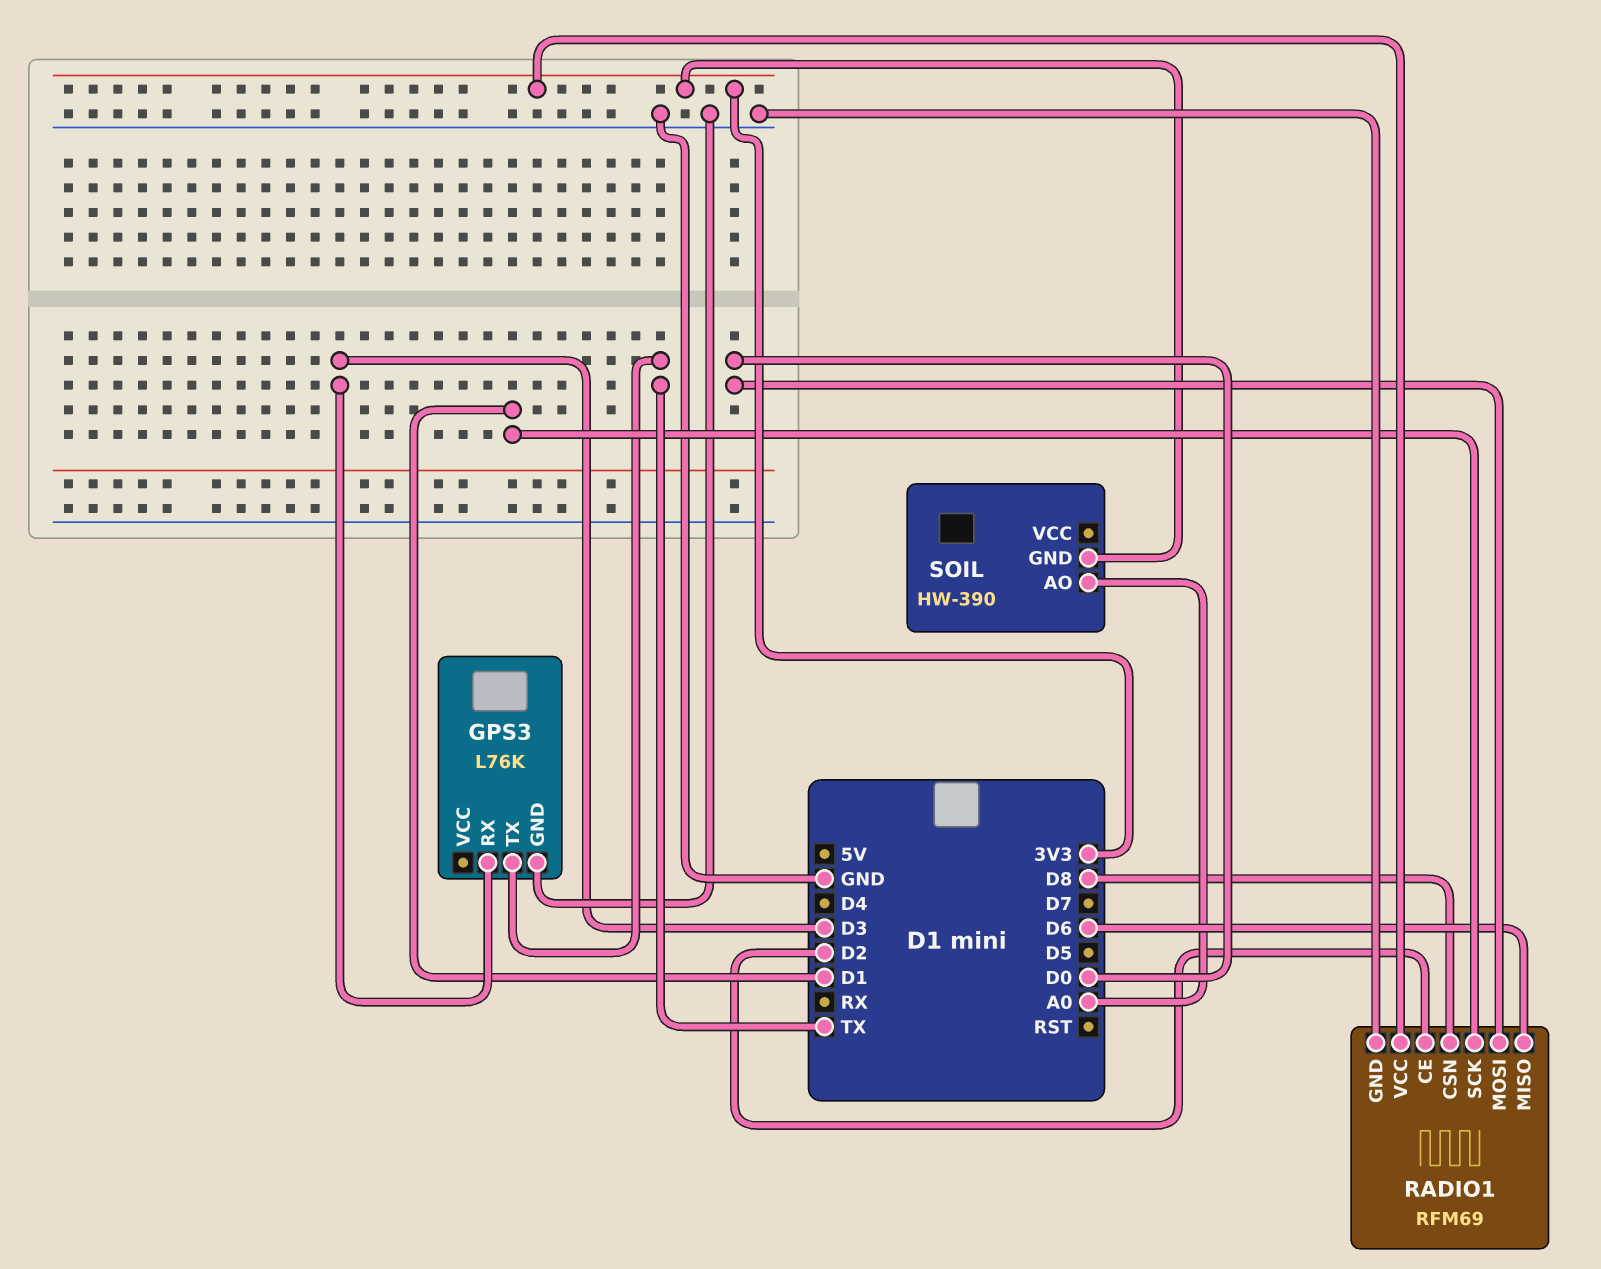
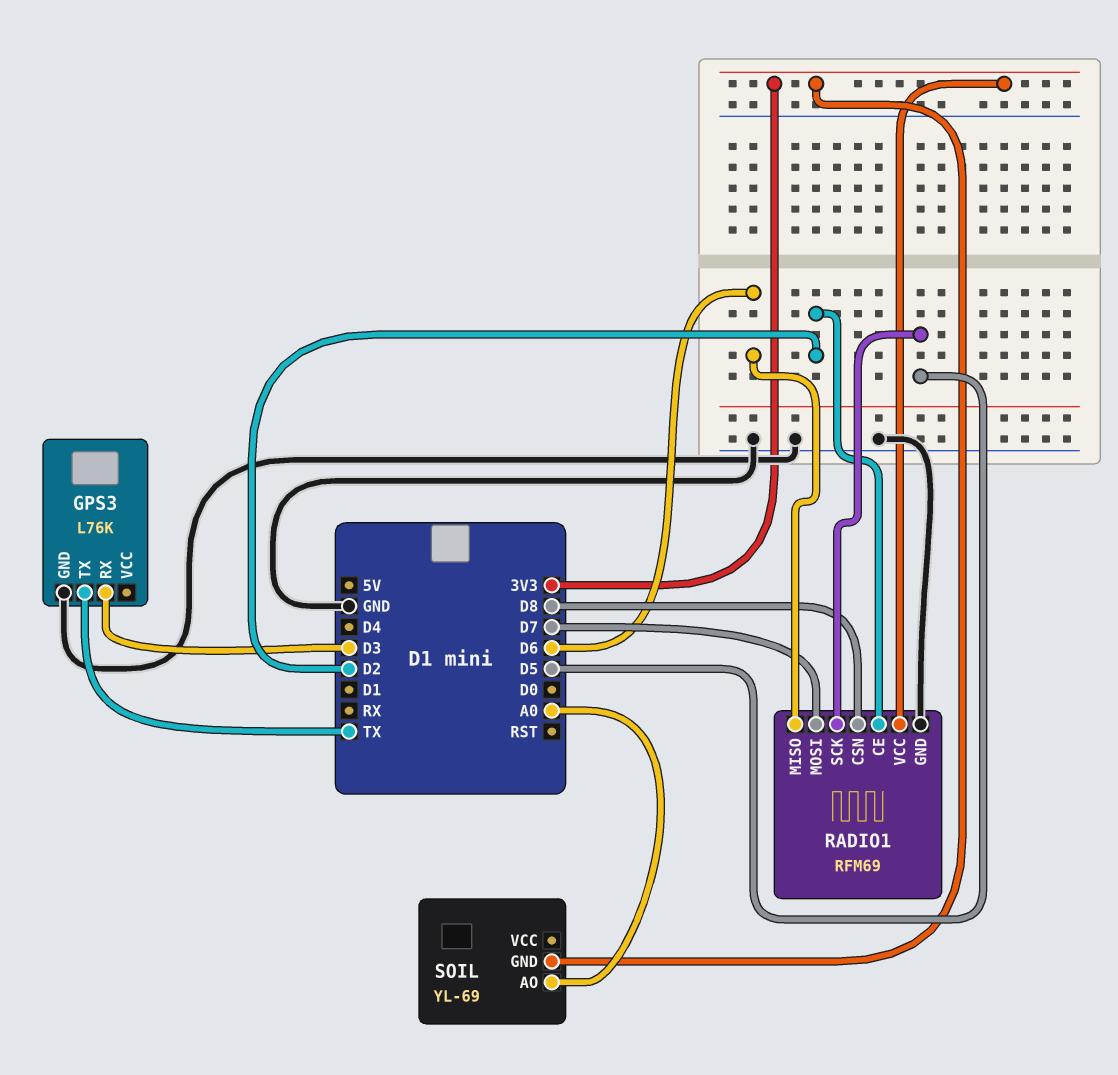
RADIO1 pin MOSI: D0 -> D7
RADIO1 pin SCK: D1 -> D5
SOIL: HW-390 -> YL-69

